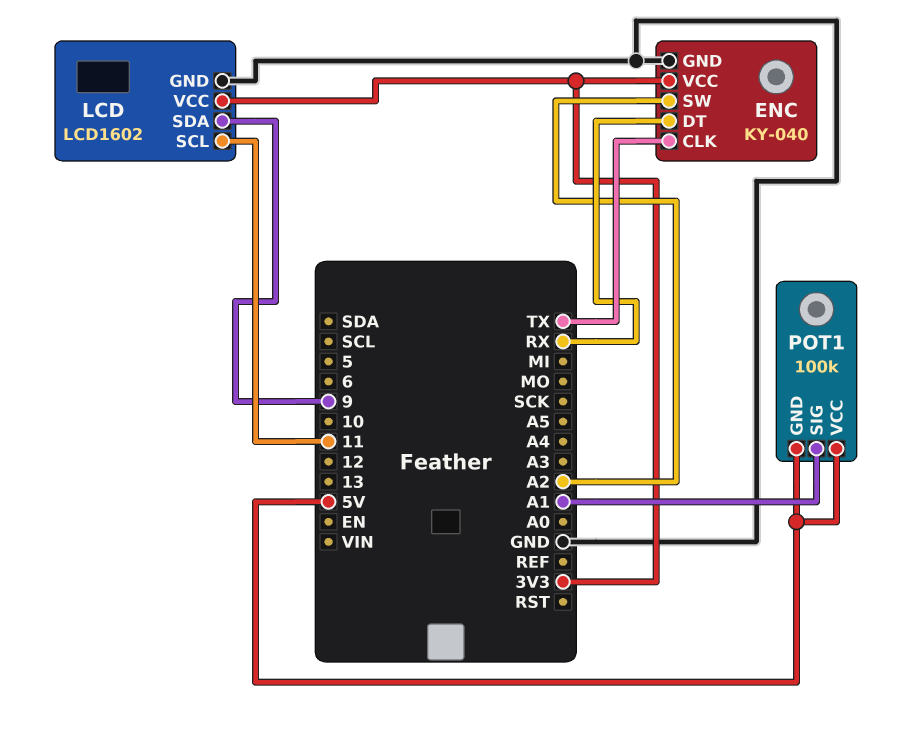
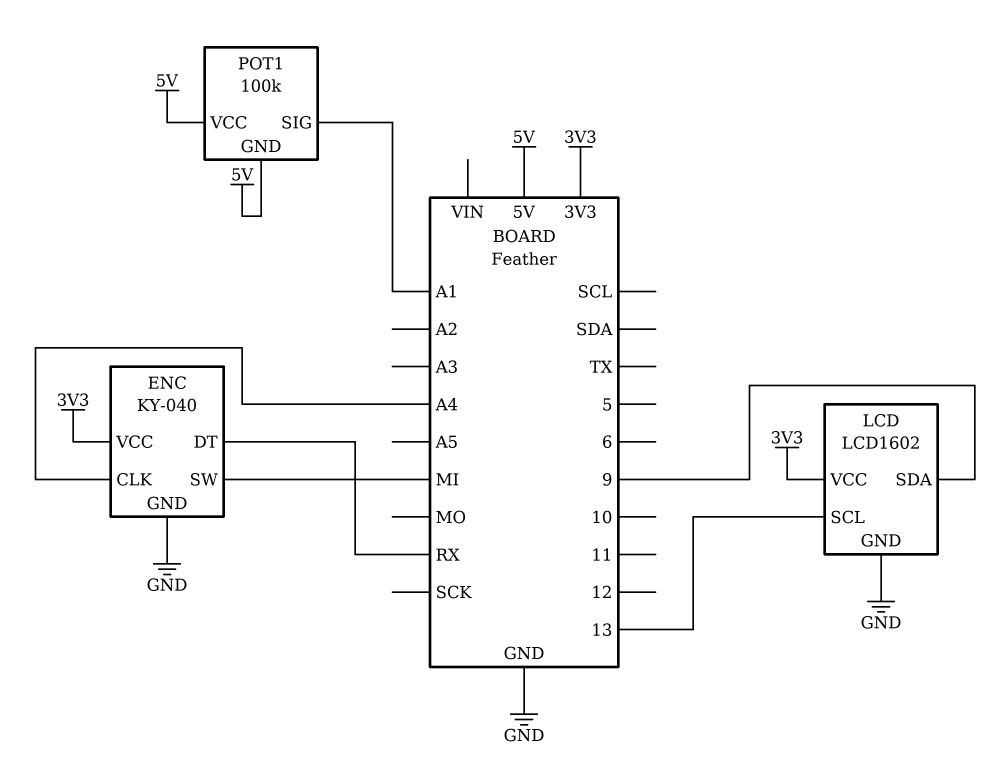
ENC pin CLK: TX -> A4
ENC pin SW: A2 -> MI
LCD pin SCL: 11 -> 13

